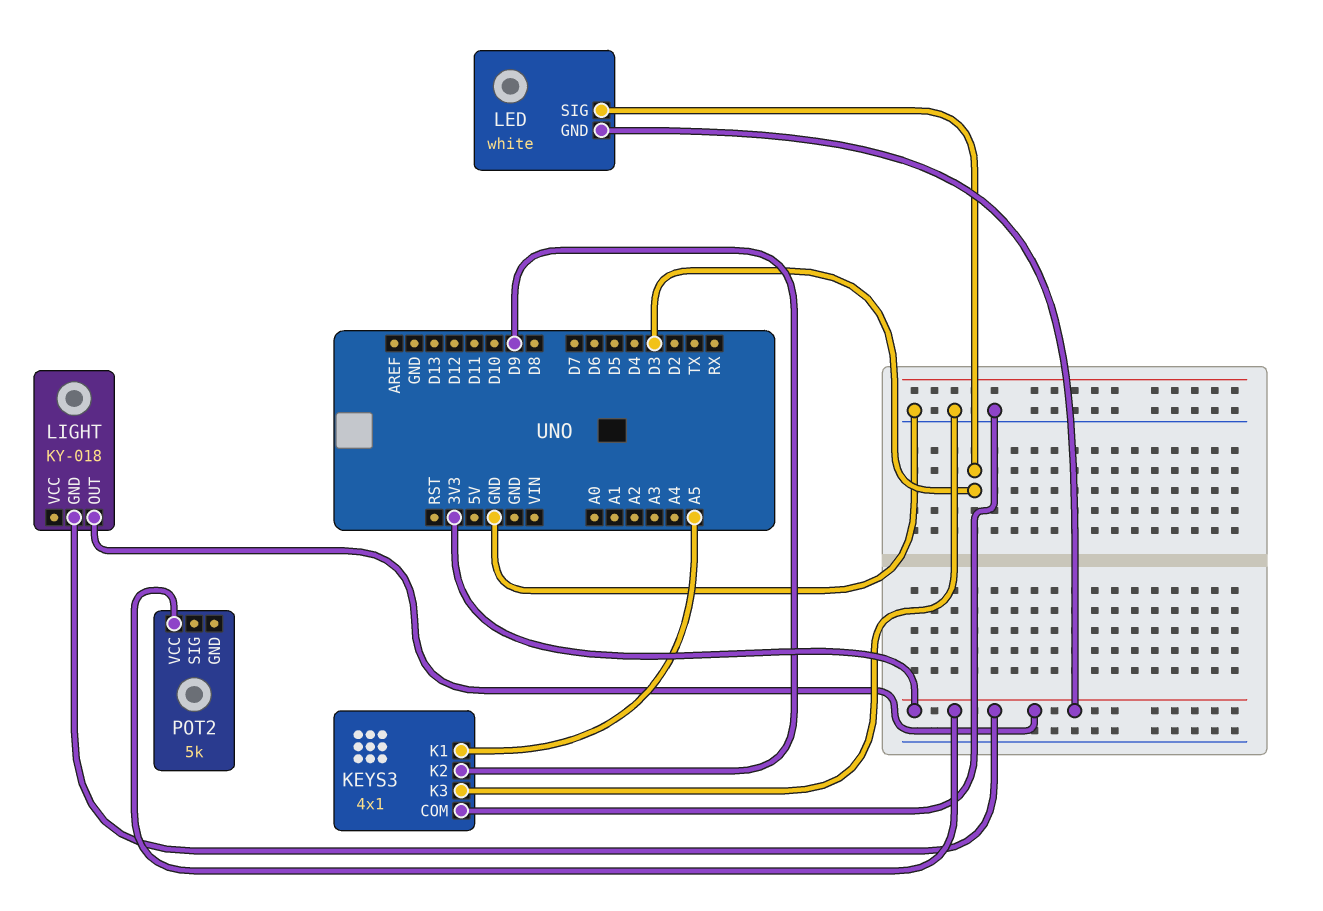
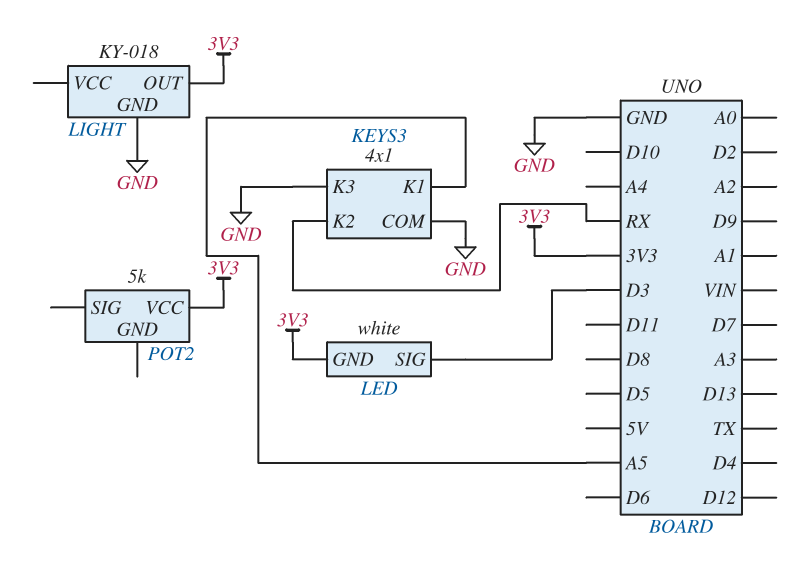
KEYS3 pin K2: D9 -> RX
LIGHT pin GND: 3V3 -> GND

